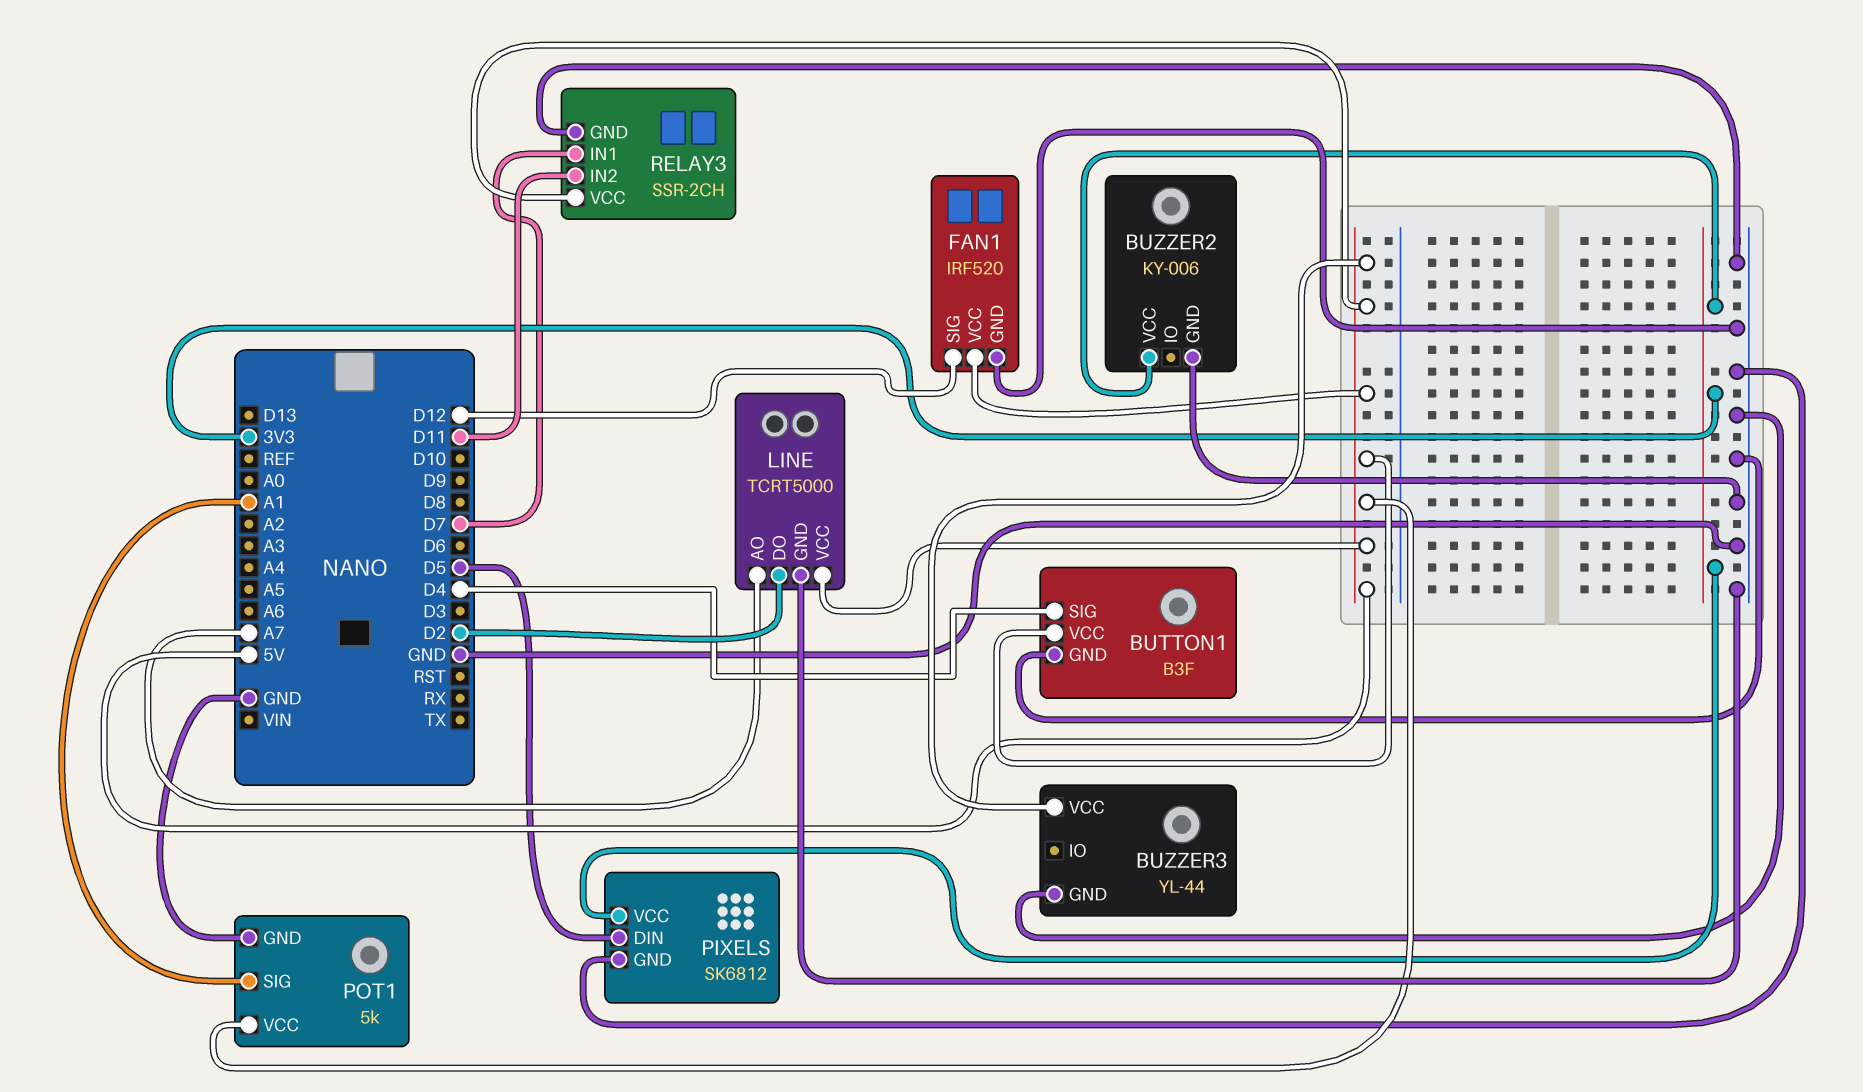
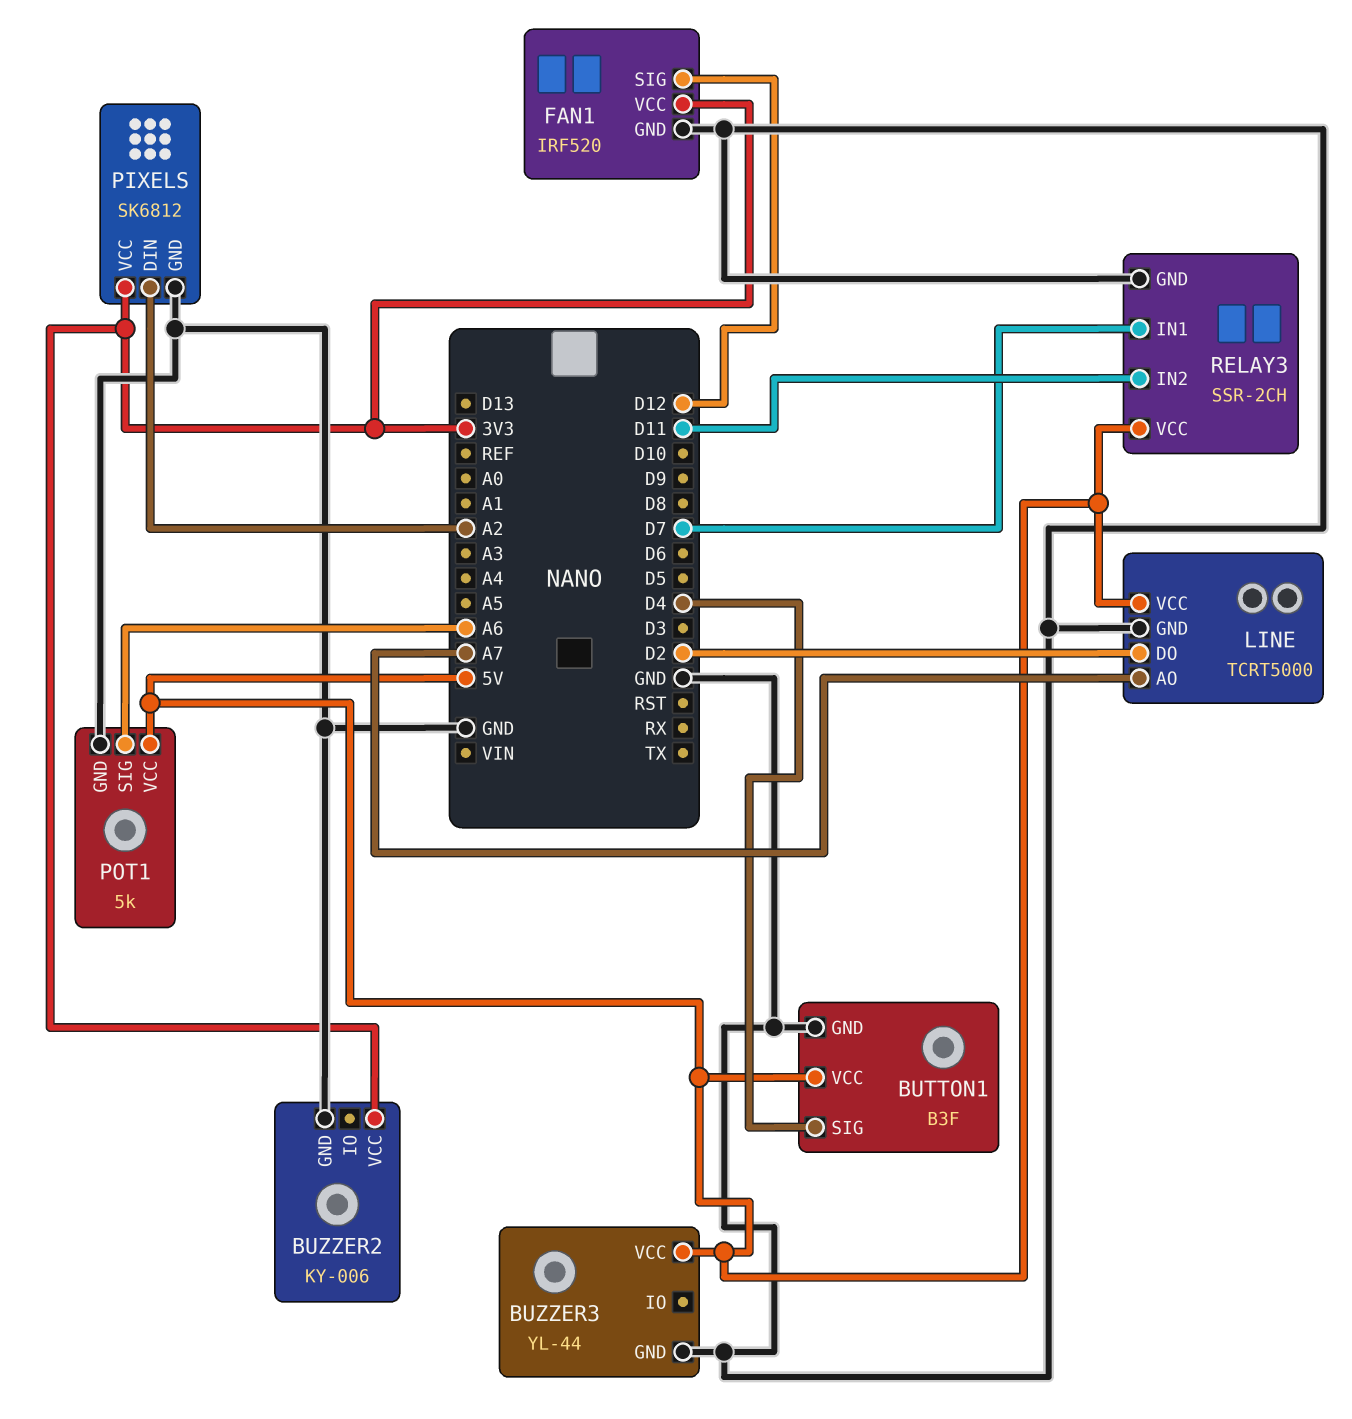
FAN1 pin VCC: 5V -> 3V3
PIXELS pin DIN: D5 -> A2
POT1 pin SIG: A1 -> A6

